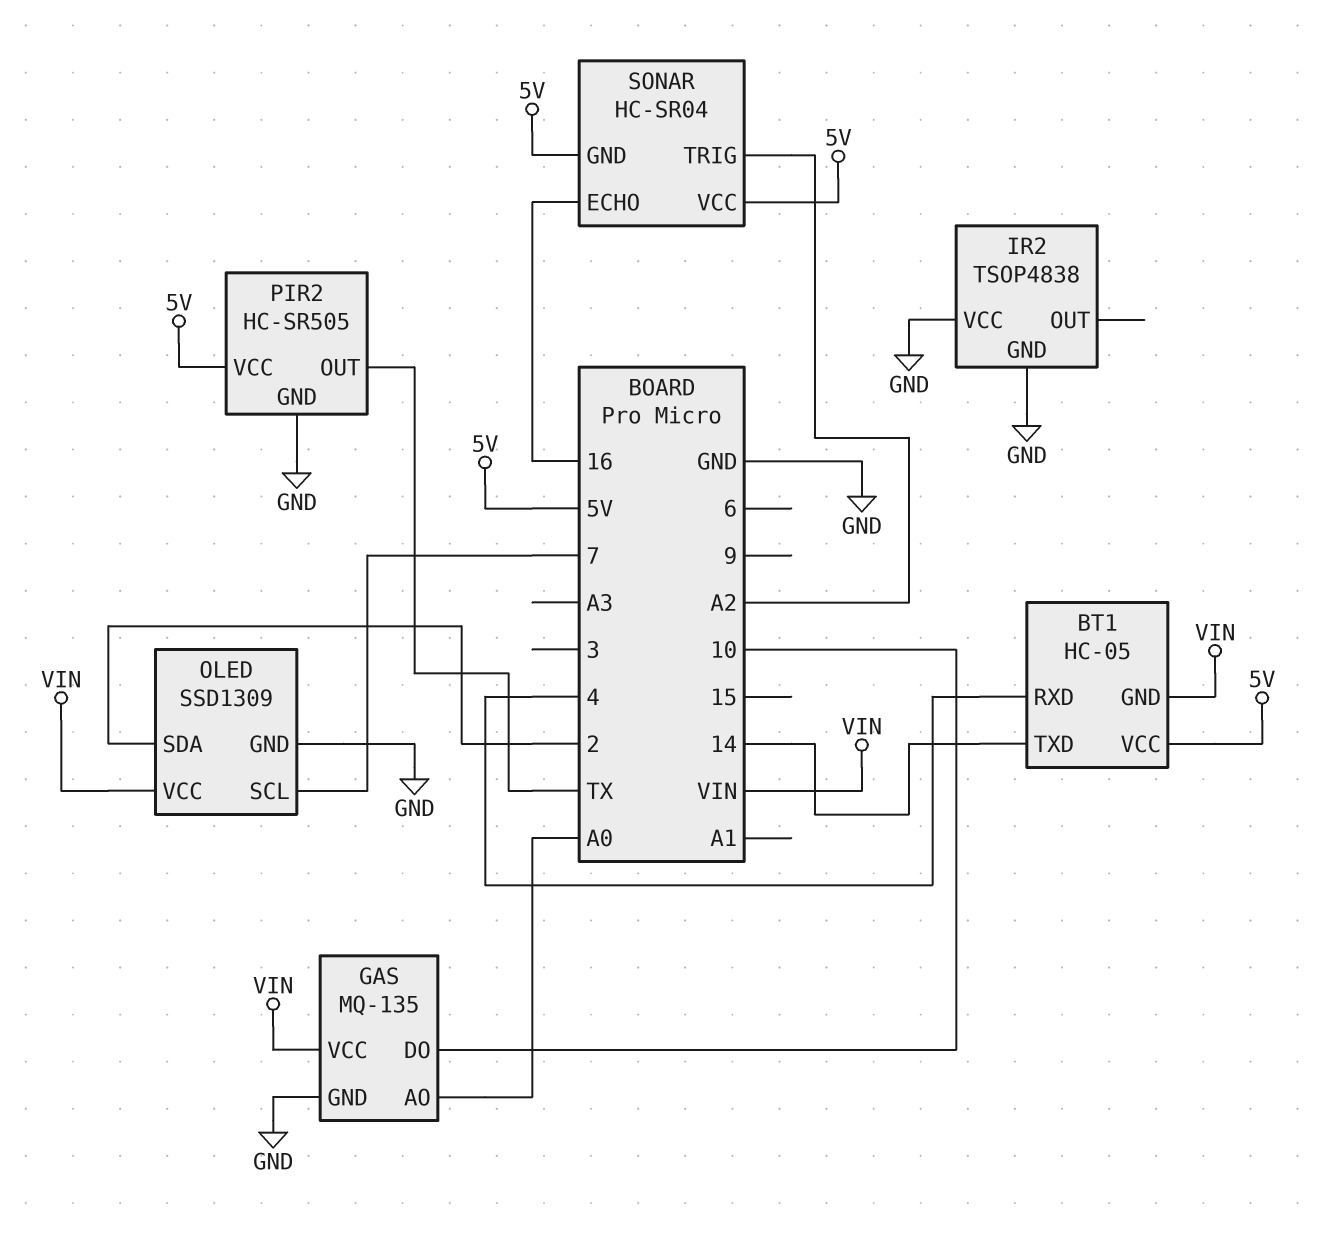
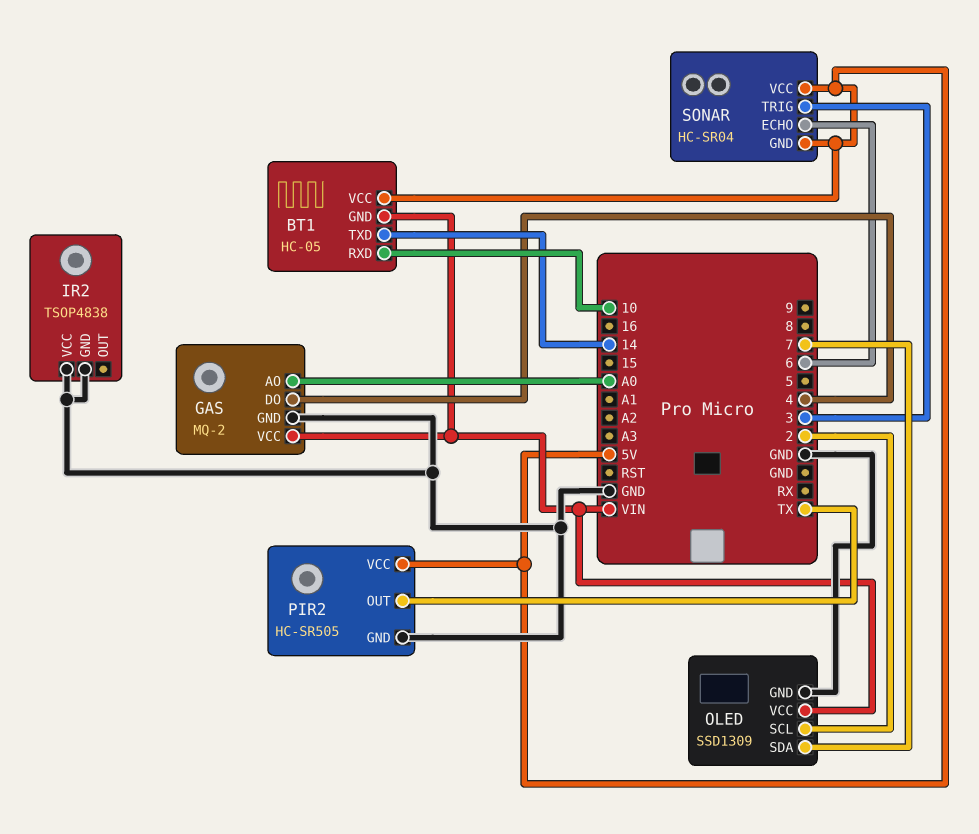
BT1 pin RXD: 4 -> 10
GAS: MQ-135 -> MQ-2
GAS pin DO: 10 -> 4
OLED pin SCL: 7 -> 2
OLED pin SDA: 2 -> 7
SONAR pin ECHO: 16 -> 6
SONAR pin TRIG: A2 -> 3

